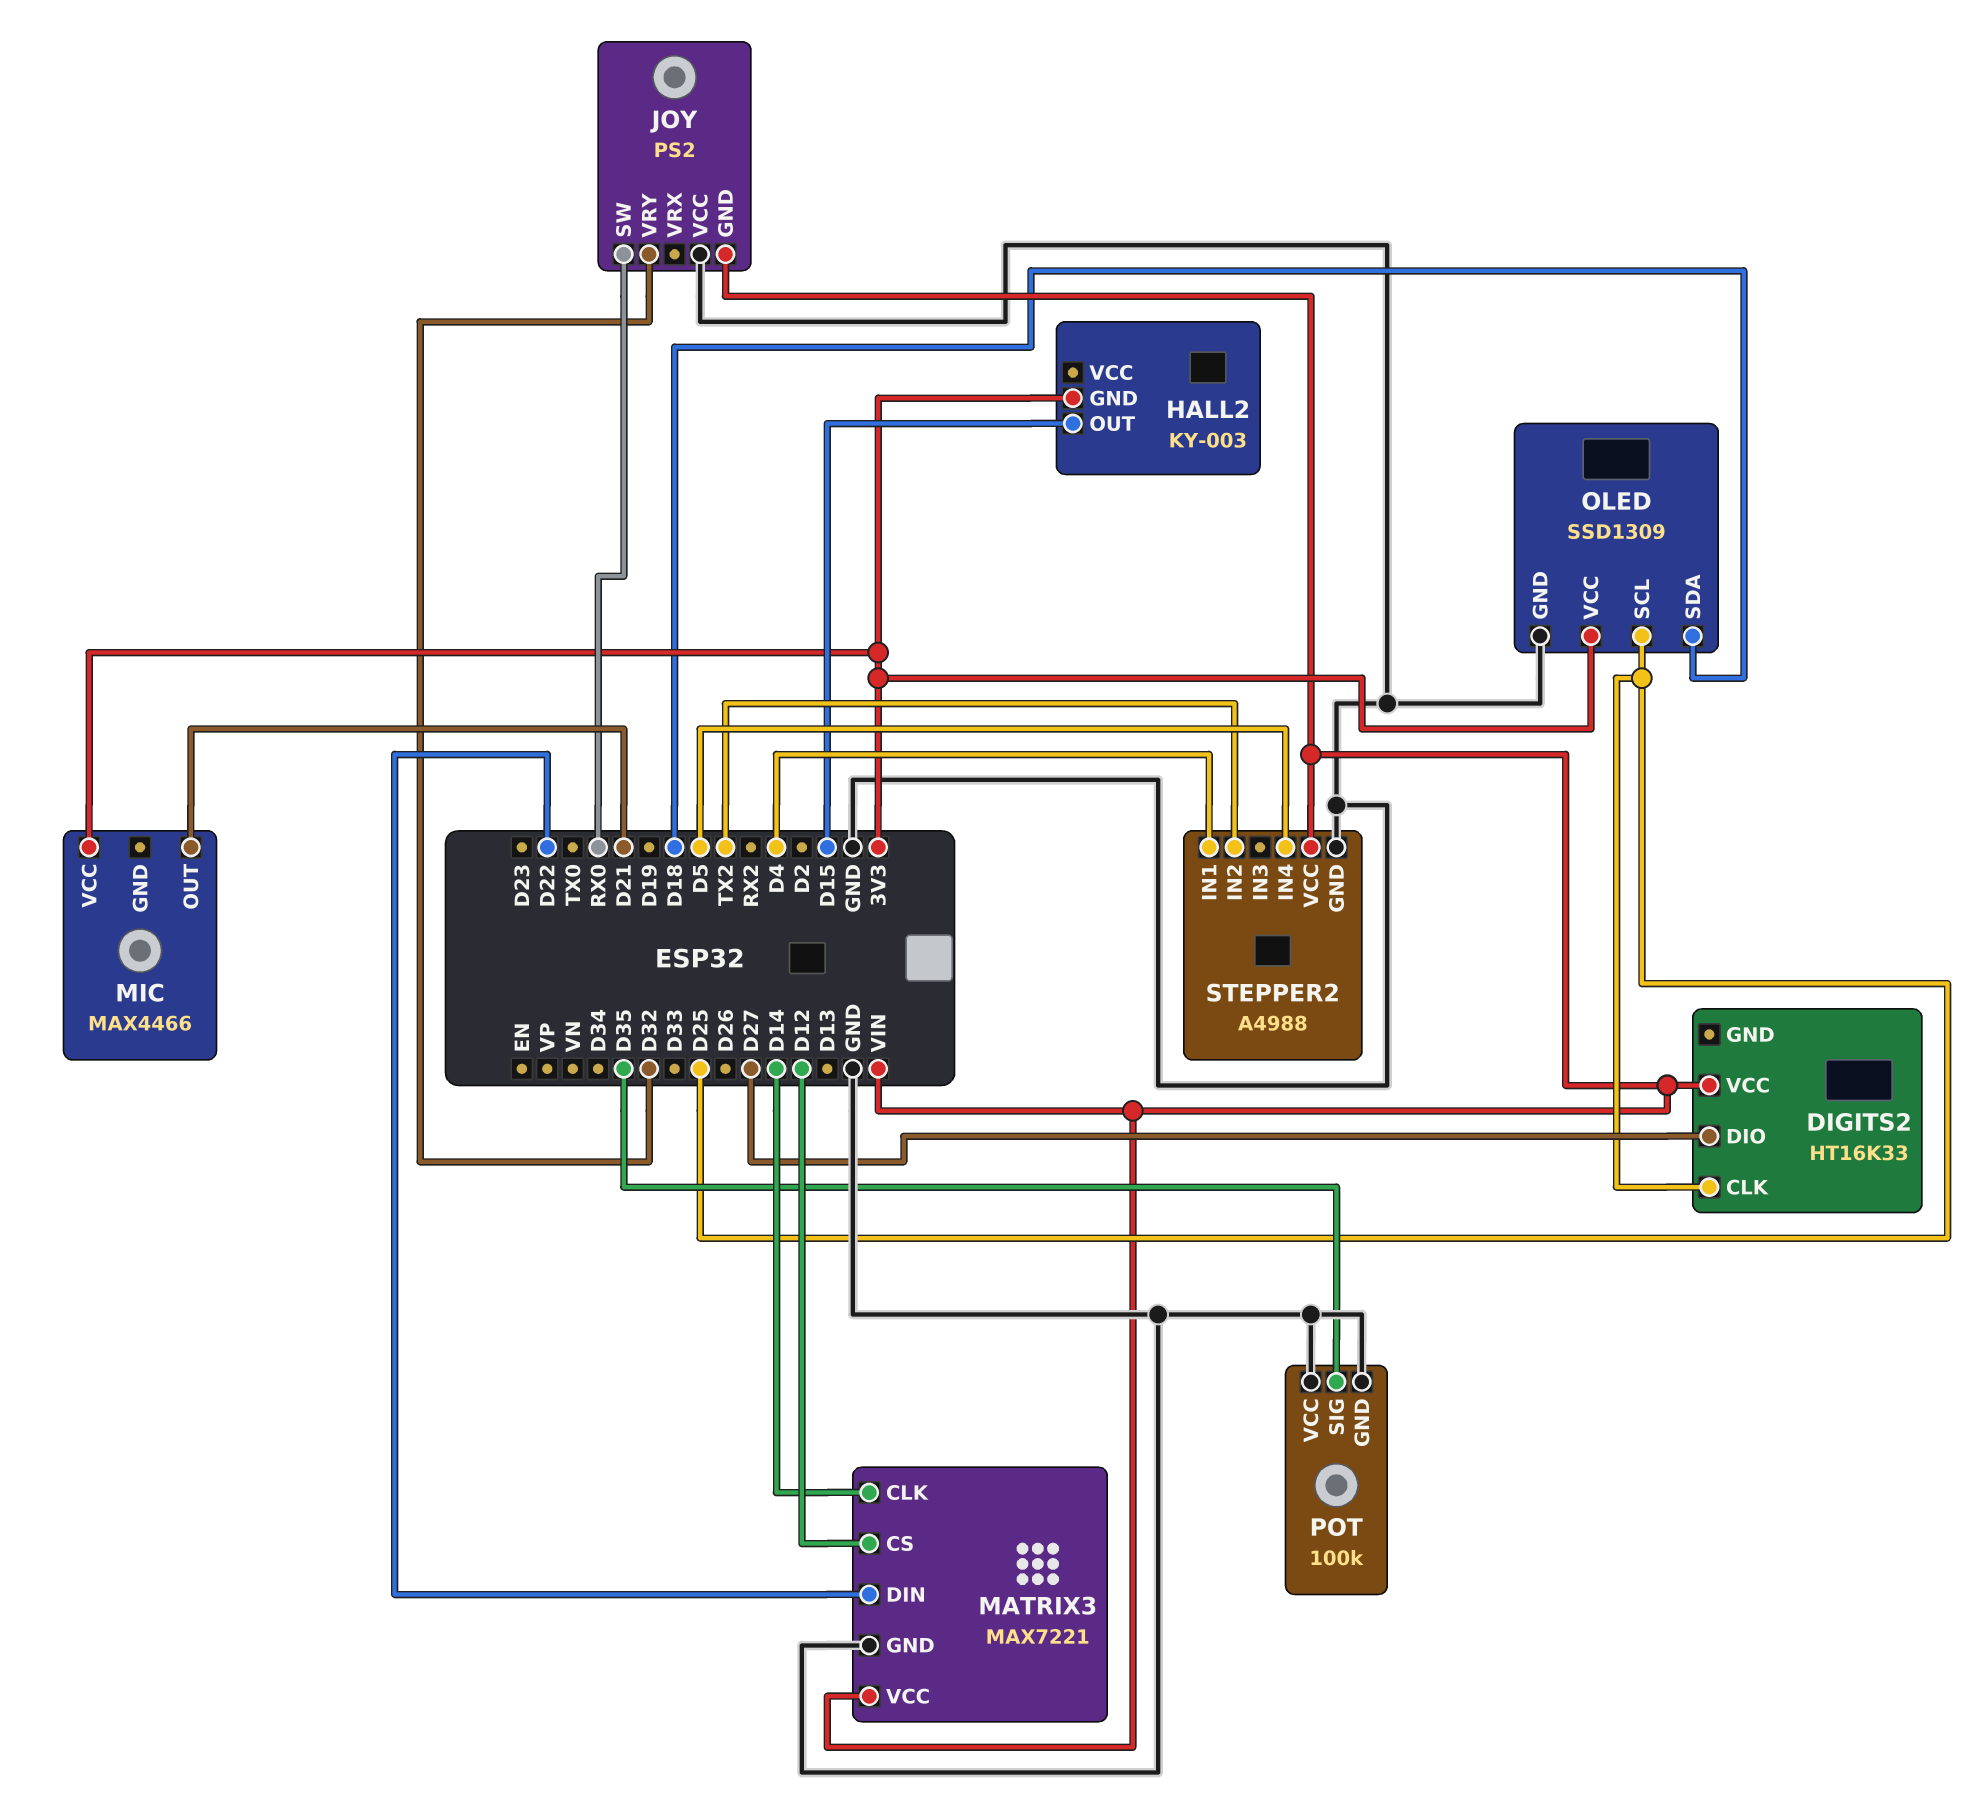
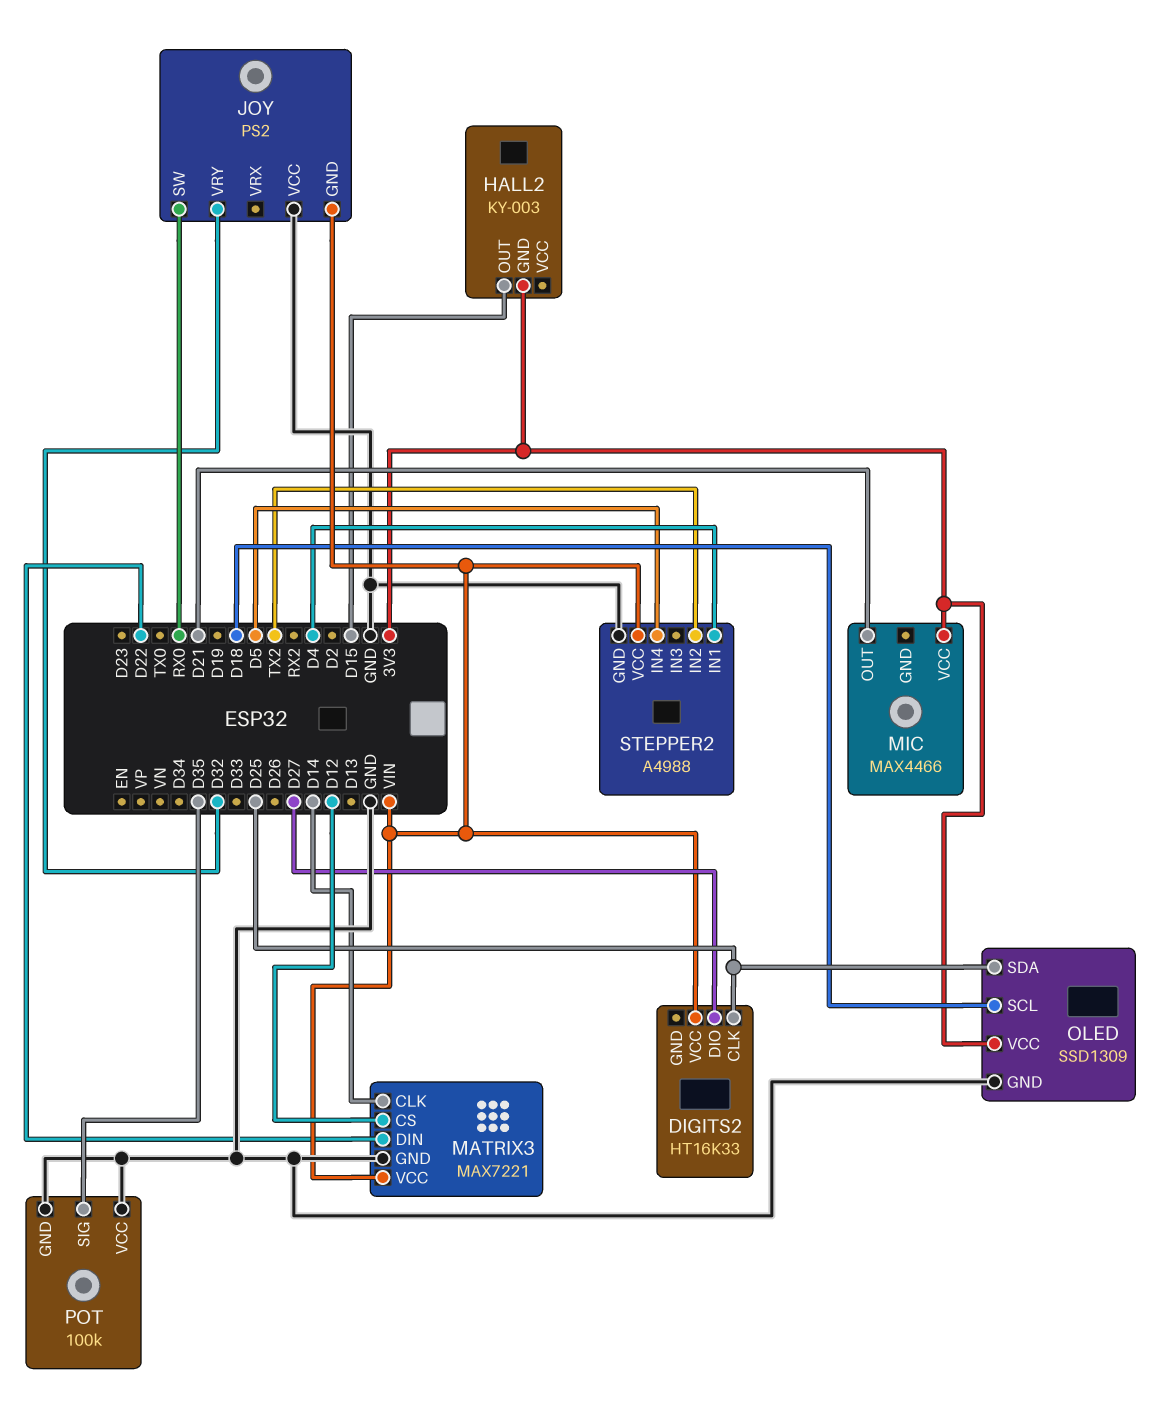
OLED pin SCL: D25 -> D18
OLED pin SDA: D18 -> D25

